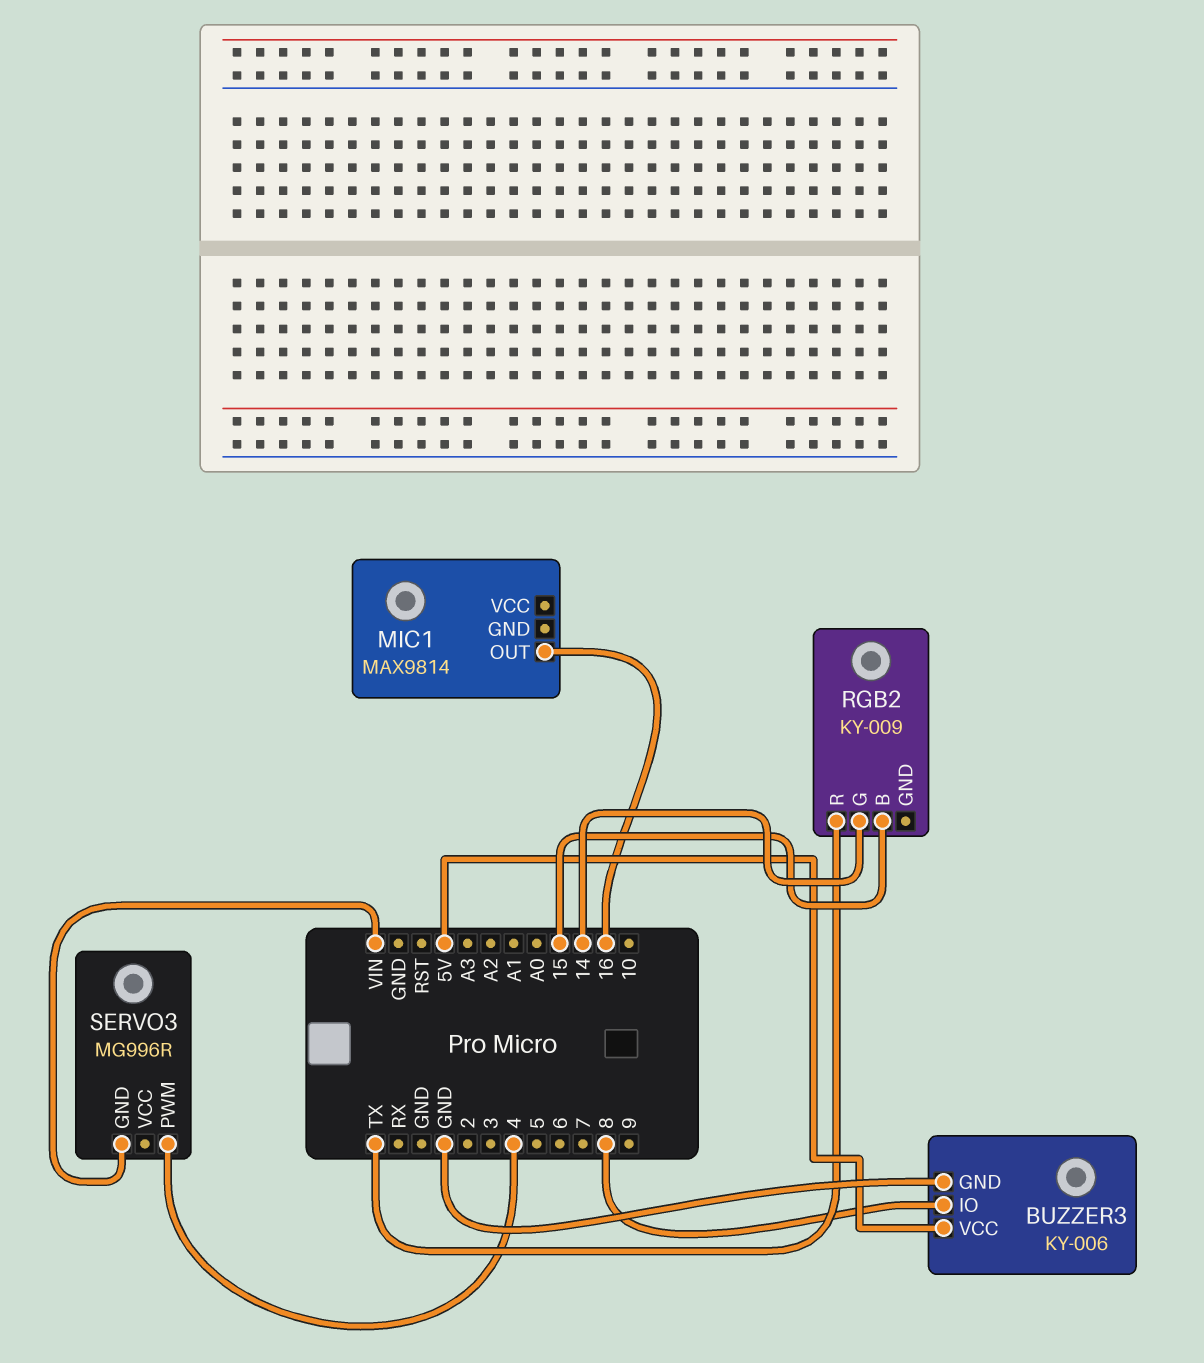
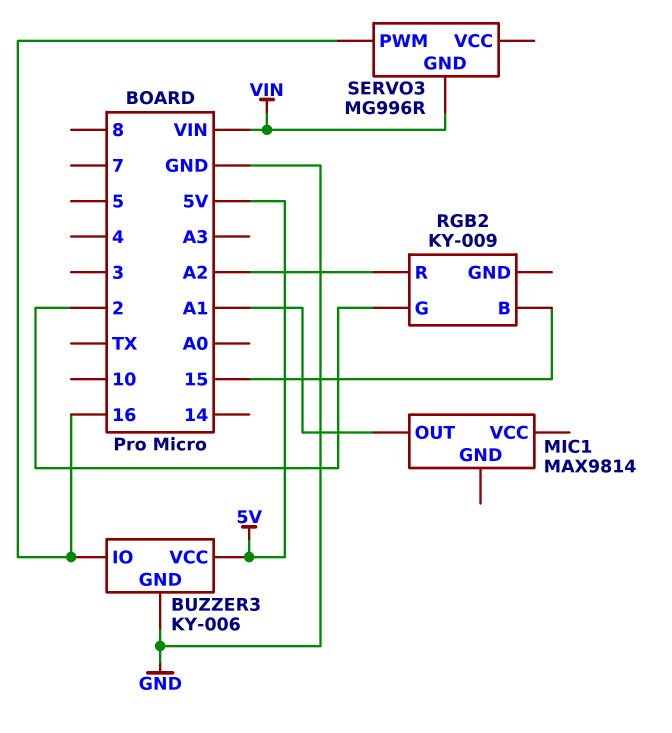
BUZZER3 pin IO: 8 -> 16
MIC1 pin OUT: 16 -> A1
RGB2 pin G: 14 -> 2
RGB2 pin R: TX -> A2
SERVO3 pin PWM: 4 -> 16

